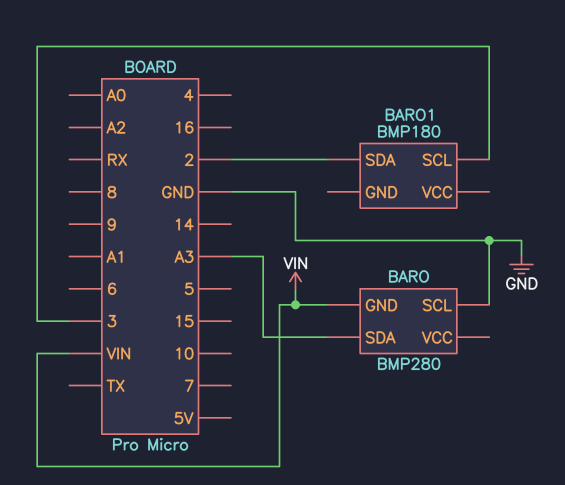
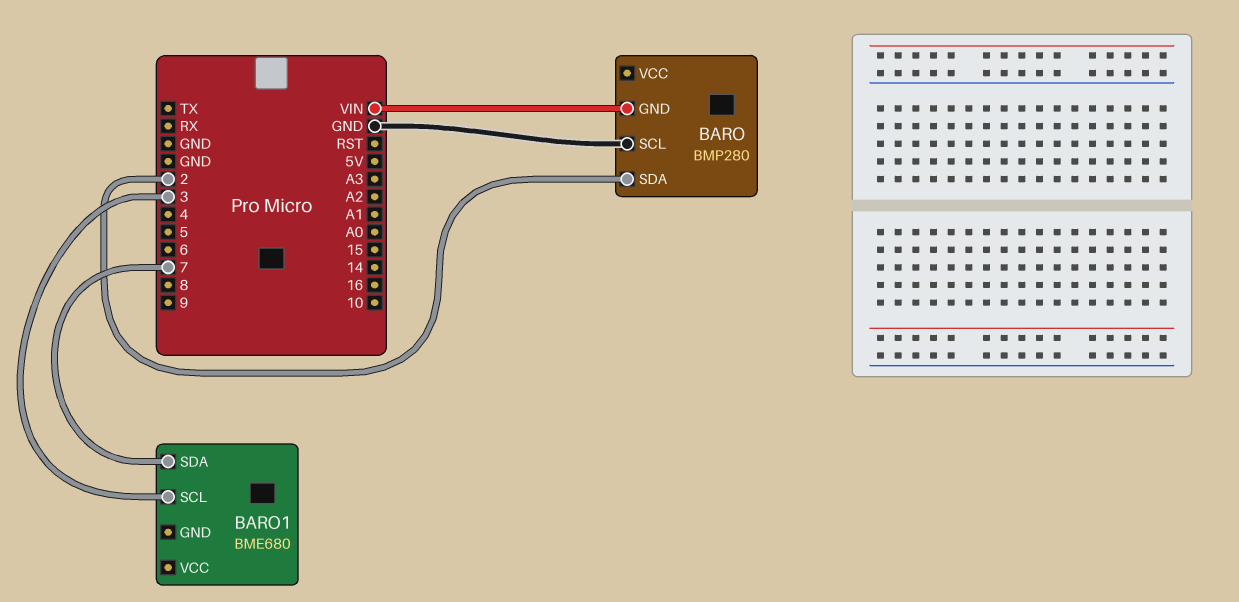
BARO pin SDA: A3 -> 2
BARO1: BMP180 -> BME680
BARO1 pin SDA: 2 -> 7

